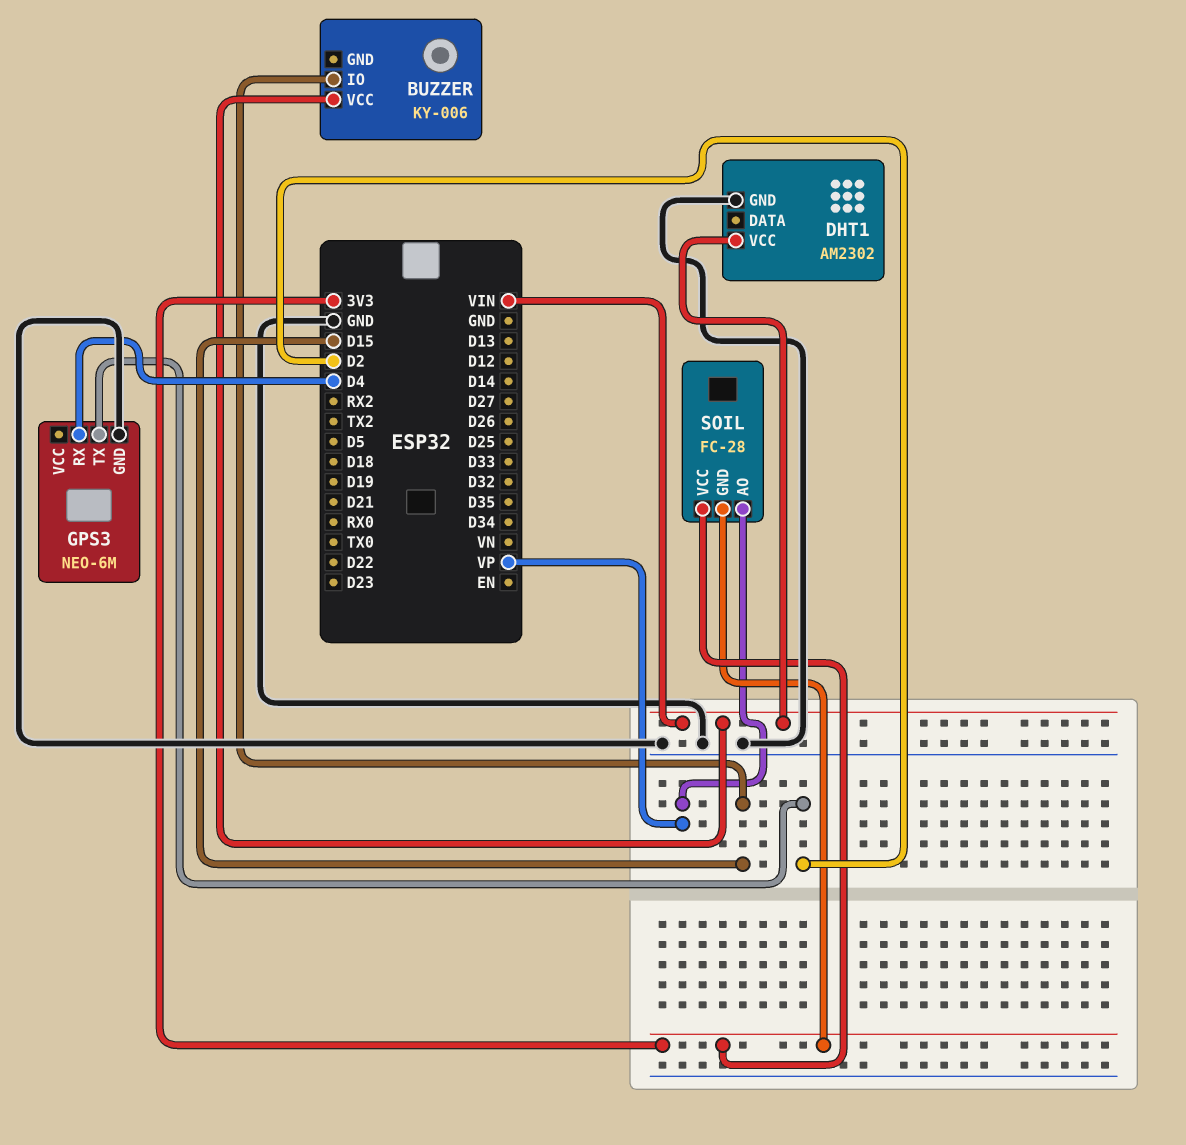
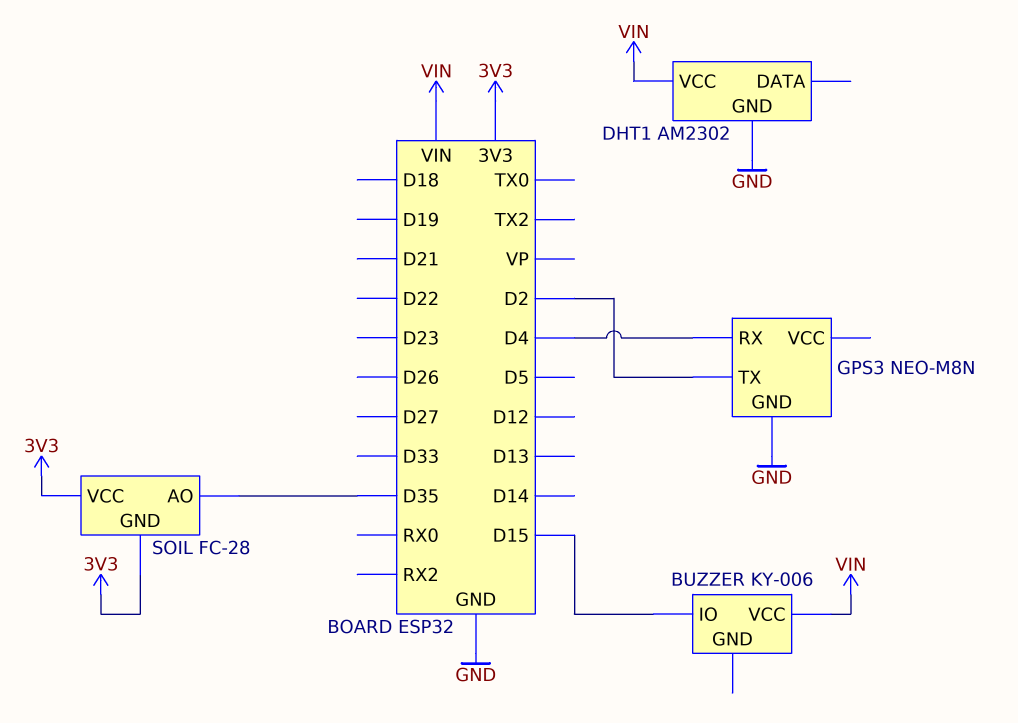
GPS3: NEO-6M -> NEO-M8N
SOIL pin AO: VP -> D35

